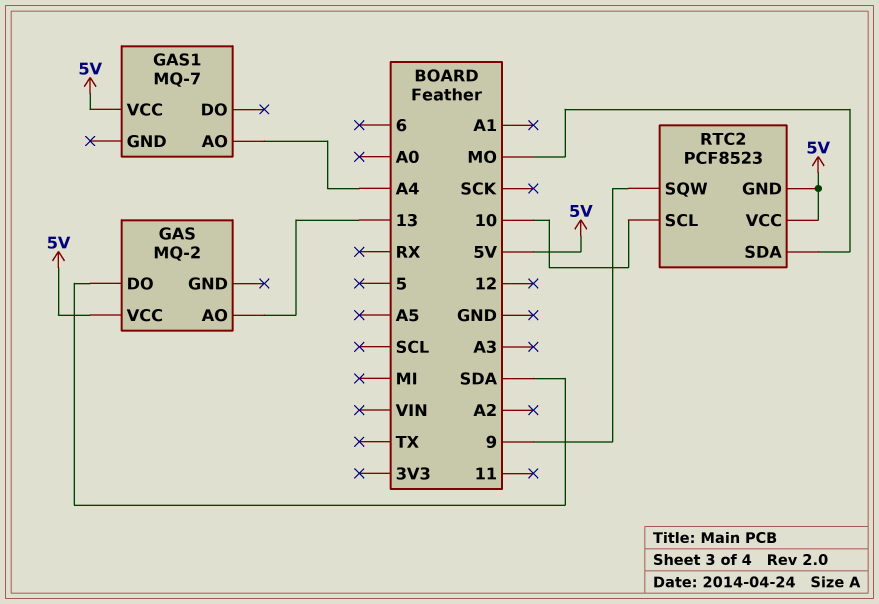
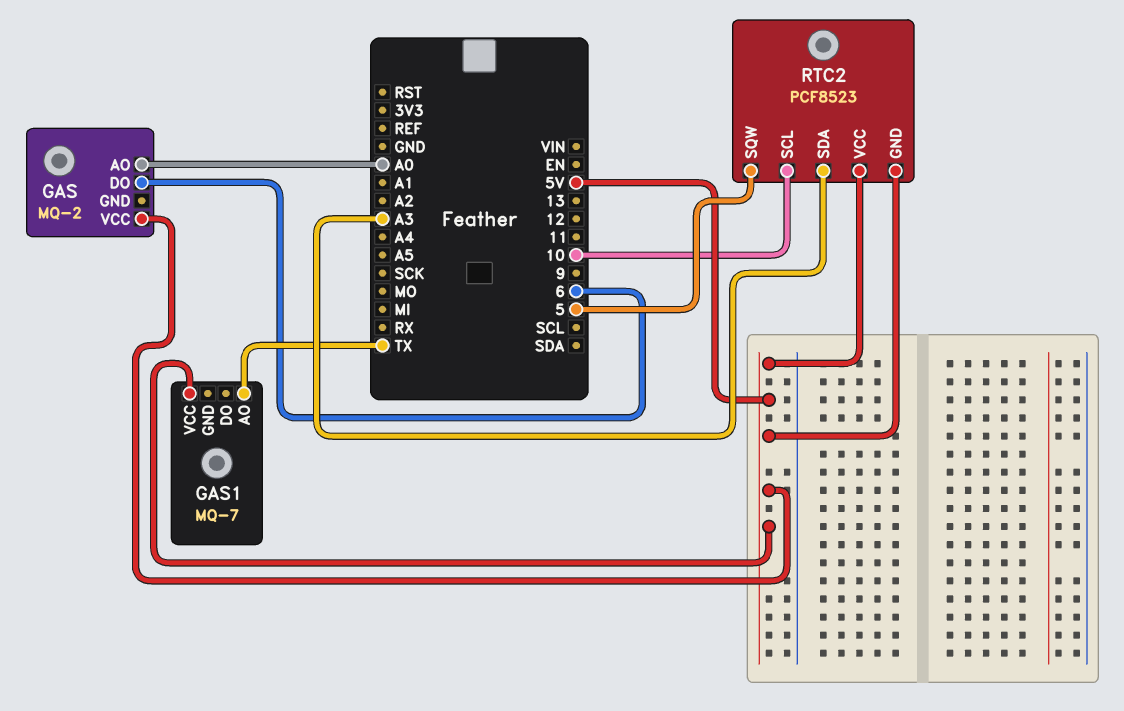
GAS pin AO: 13 -> A0
GAS pin DO: SDA -> 6
GAS1 pin AO: A4 -> TX
RTC2 pin SDA: MO -> A3
RTC2 pin SQW: 9 -> 5

